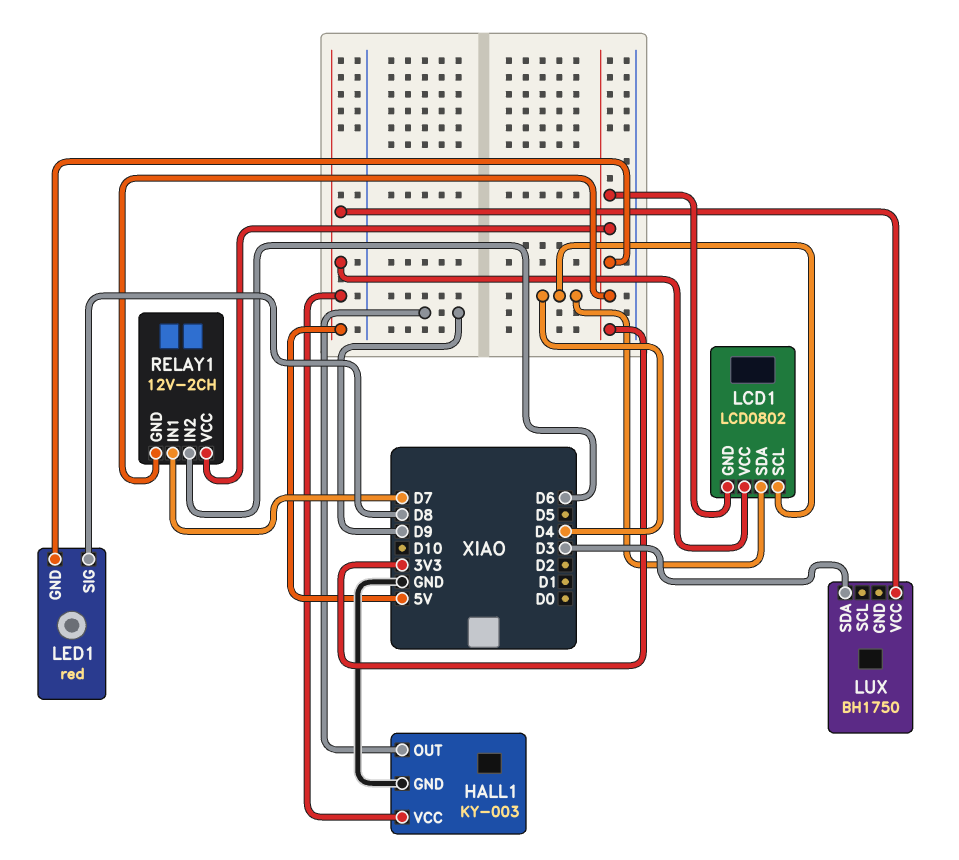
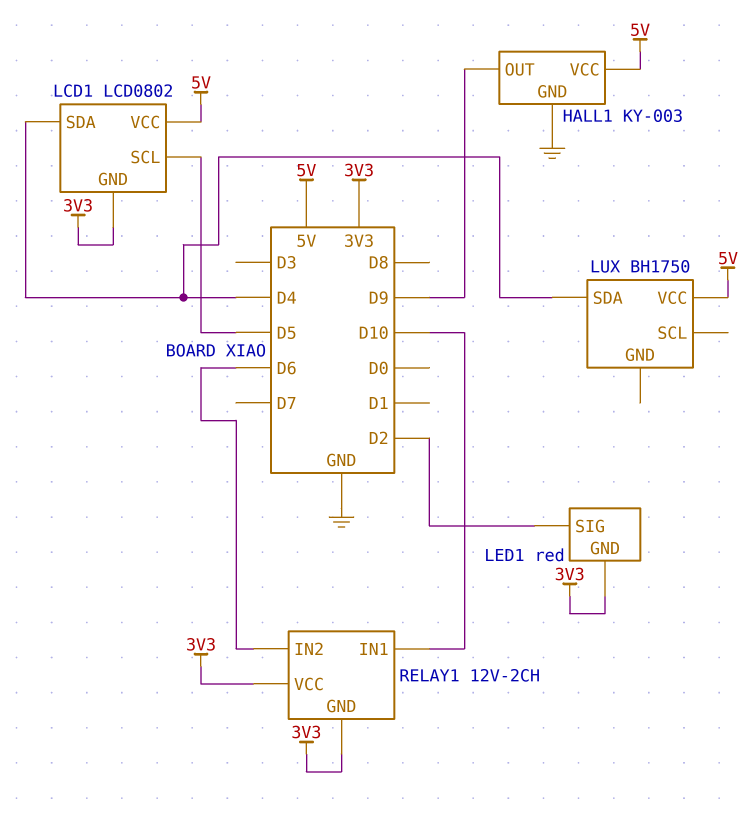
LCD1 pin SCL: D4 -> D5
LED1 pin SIG: D8 -> D2
LUX pin SDA: D3 -> D4
RELAY1 pin IN1: D7 -> D10

